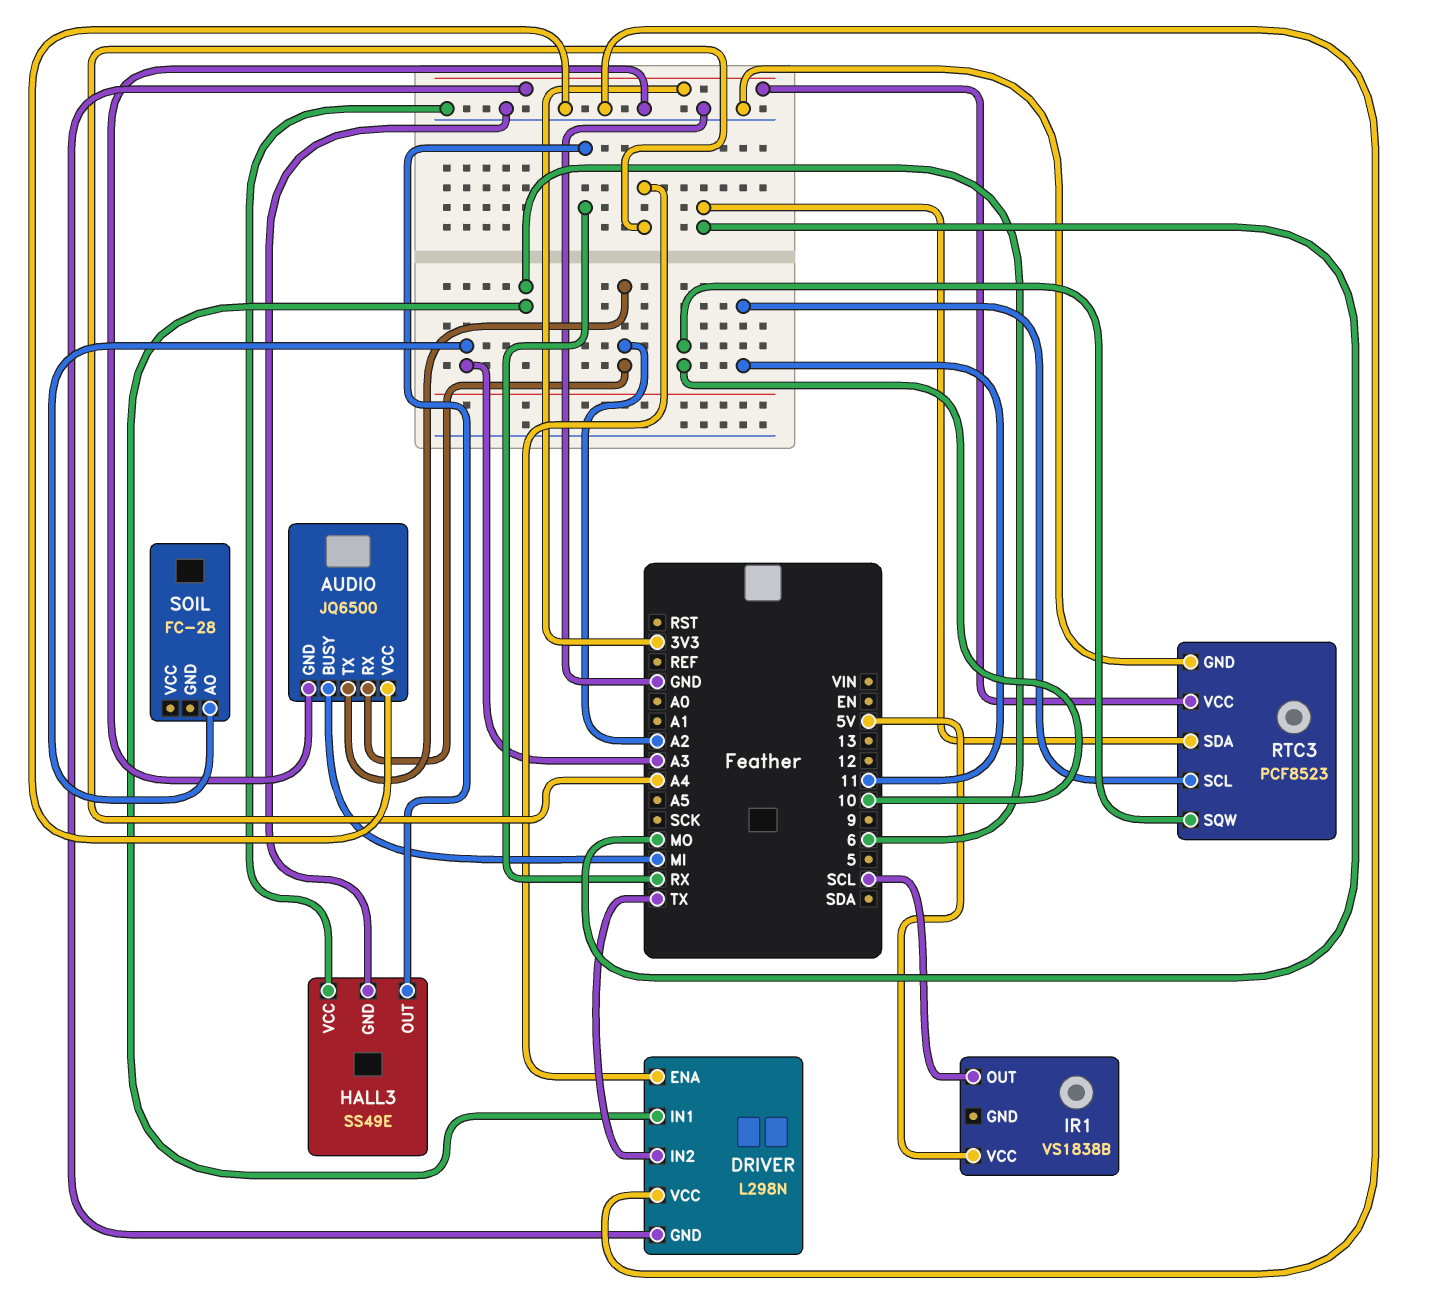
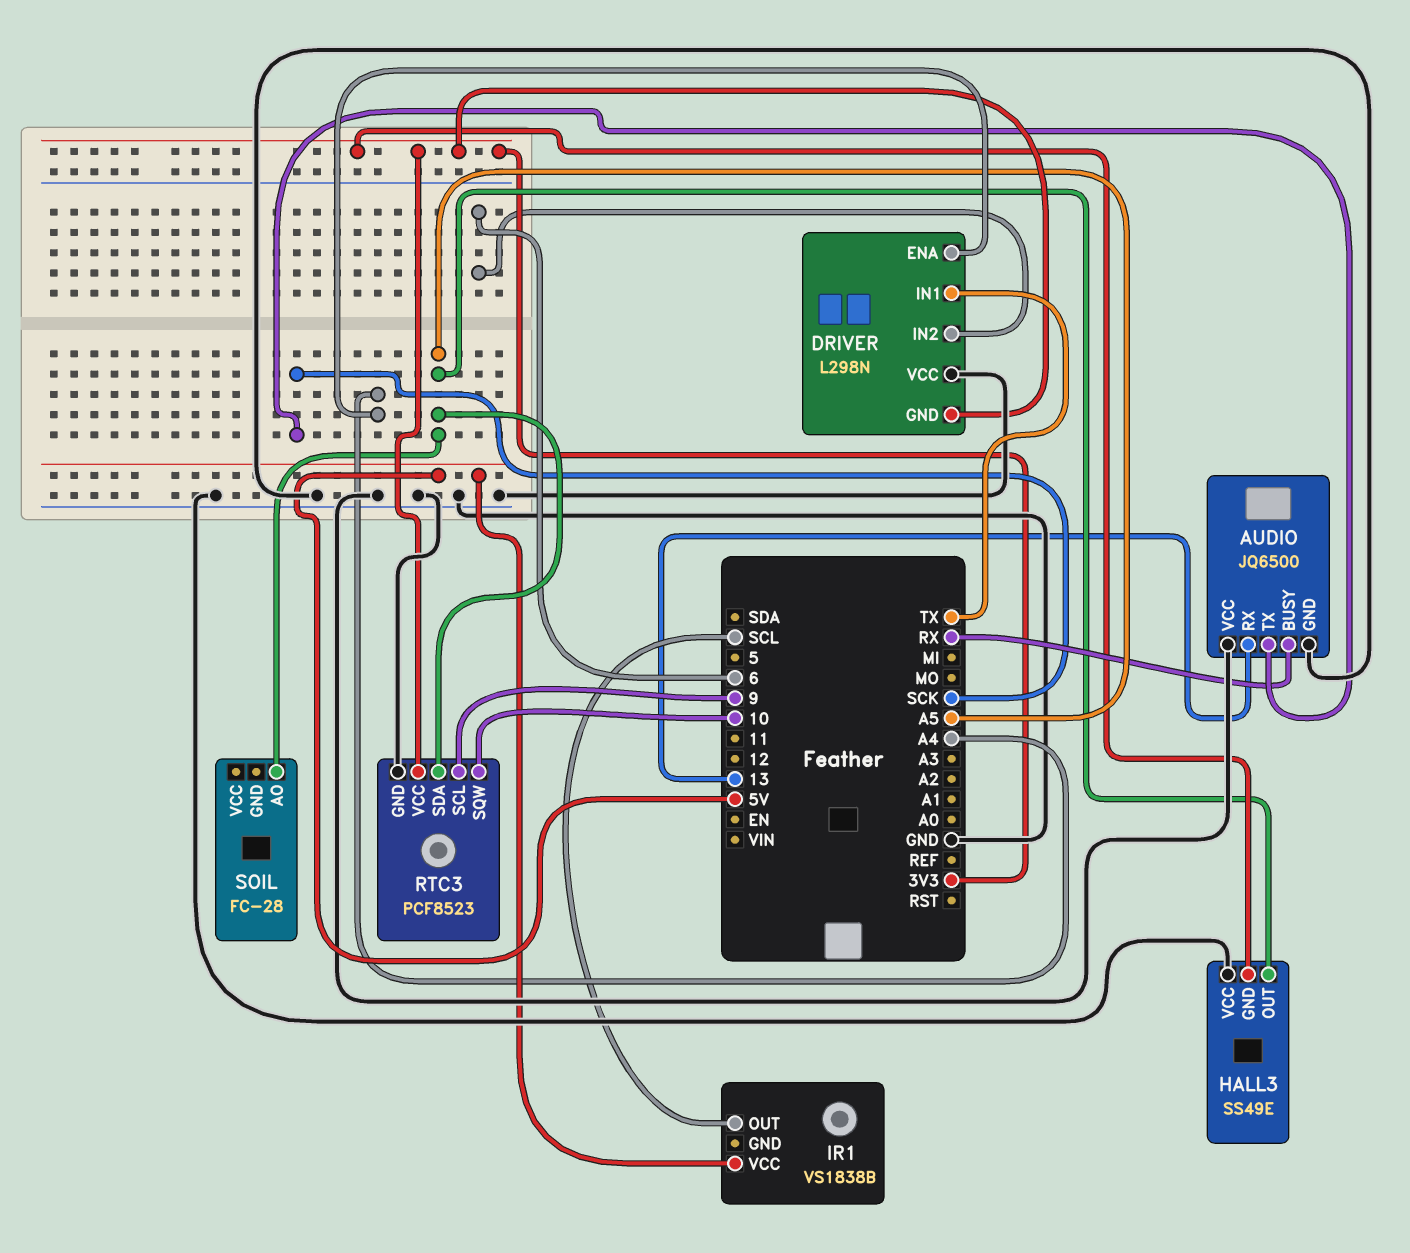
AUDIO pin BUSY: MI -> RX
AUDIO pin RX: A2 -> 13
AUDIO pin TX: A2 -> SCK
DRIVER pin IN1: 6 -> TX
DRIVER pin IN2: TX -> 6
HALL3 pin GND: GND -> 3V3
HALL3 pin OUT: RX -> A5
RTC3 pin SCL: 11 -> 9
RTC3 pin SDA: MO -> A5
SOIL pin AO: A3 -> A5

